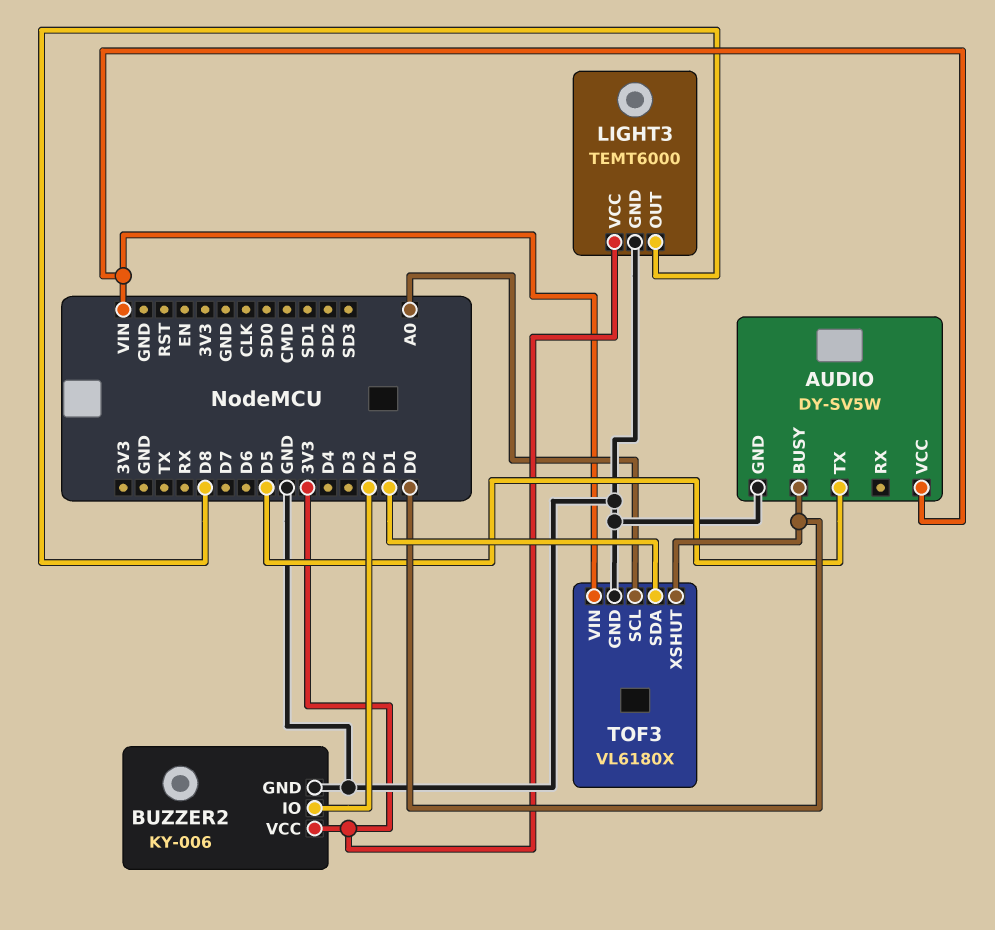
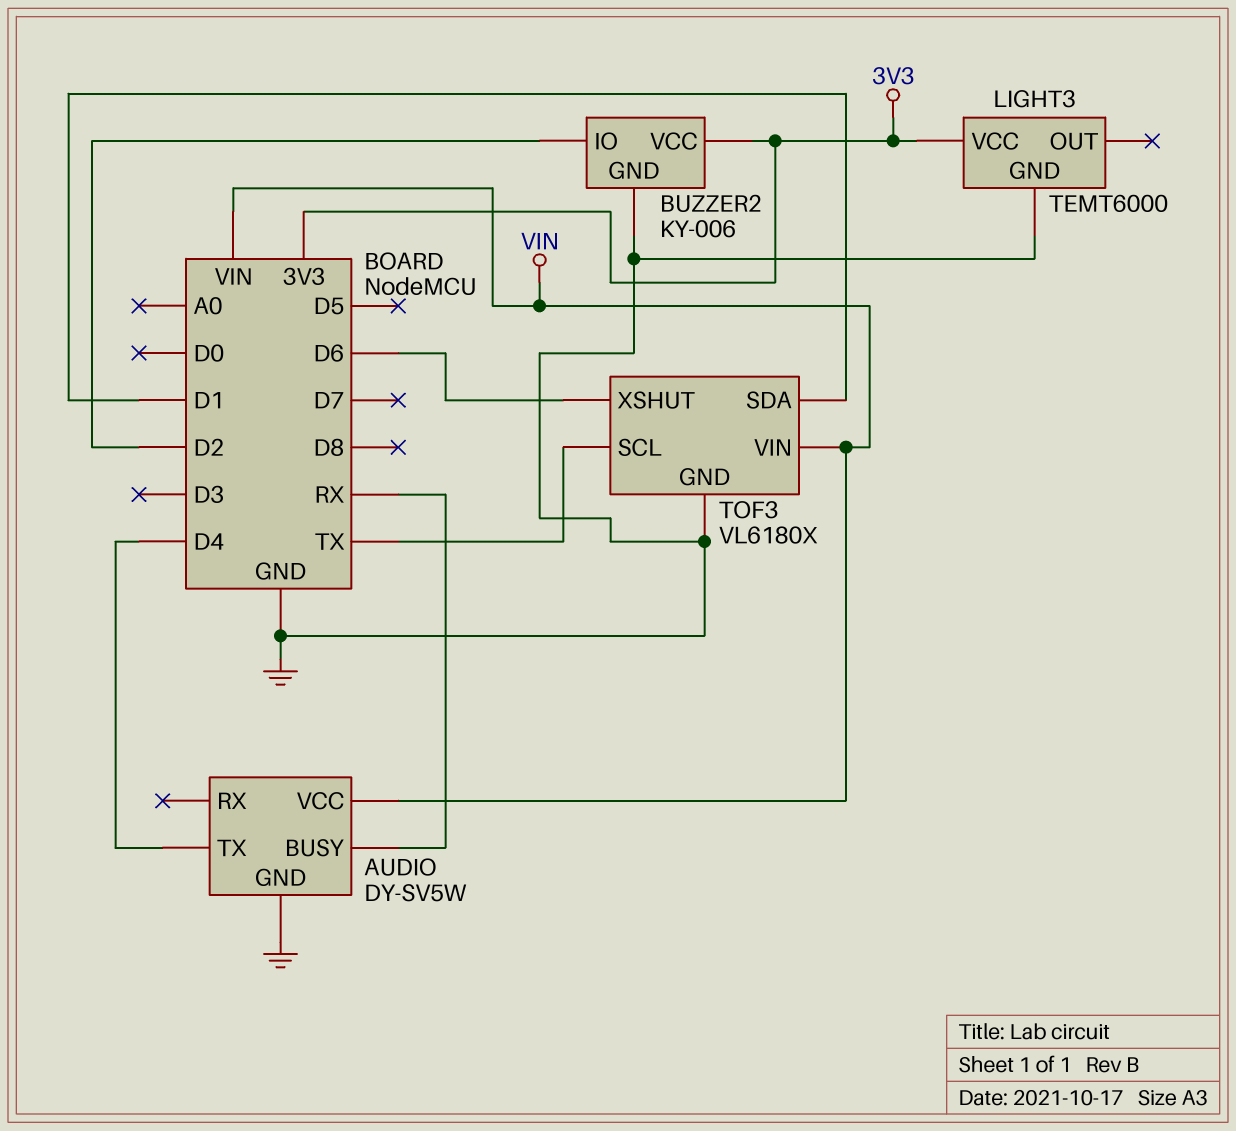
AUDIO pin BUSY: D0 -> RX
AUDIO pin TX: D5 -> D4
LIGHT3 pin OUT: D8 -> none
TOF3 pin SCL: A0 -> TX
TOF3 pin XSHUT: D0 -> D6

